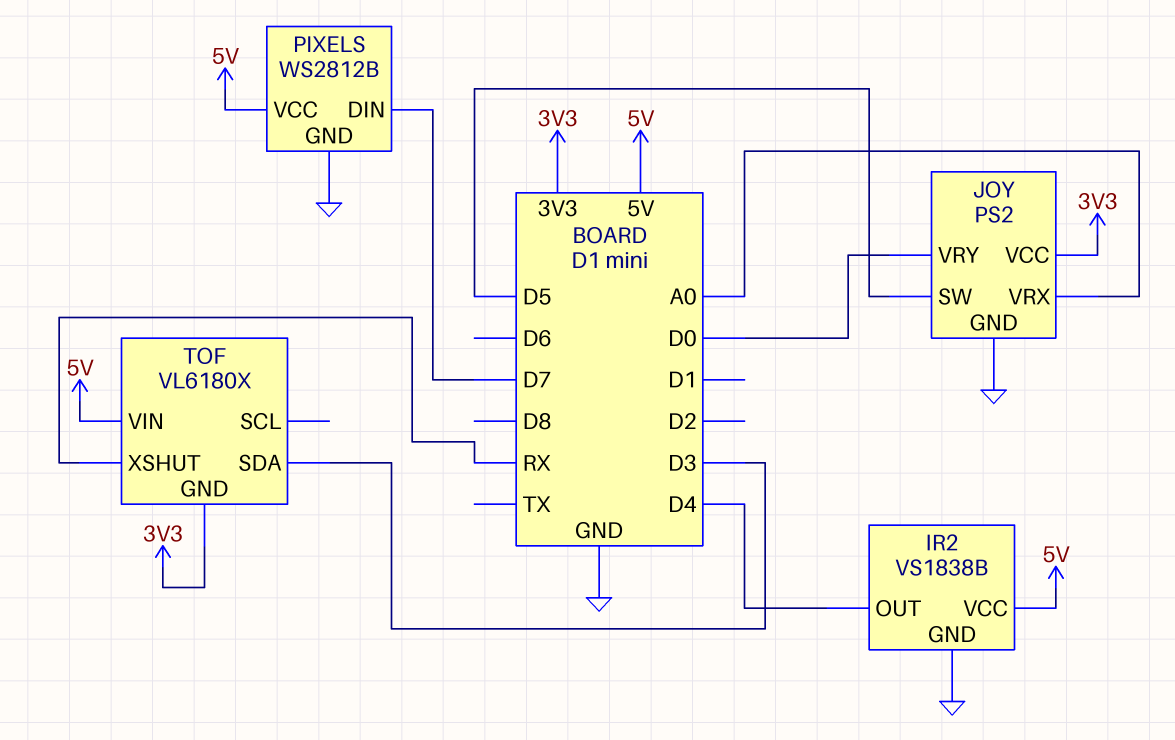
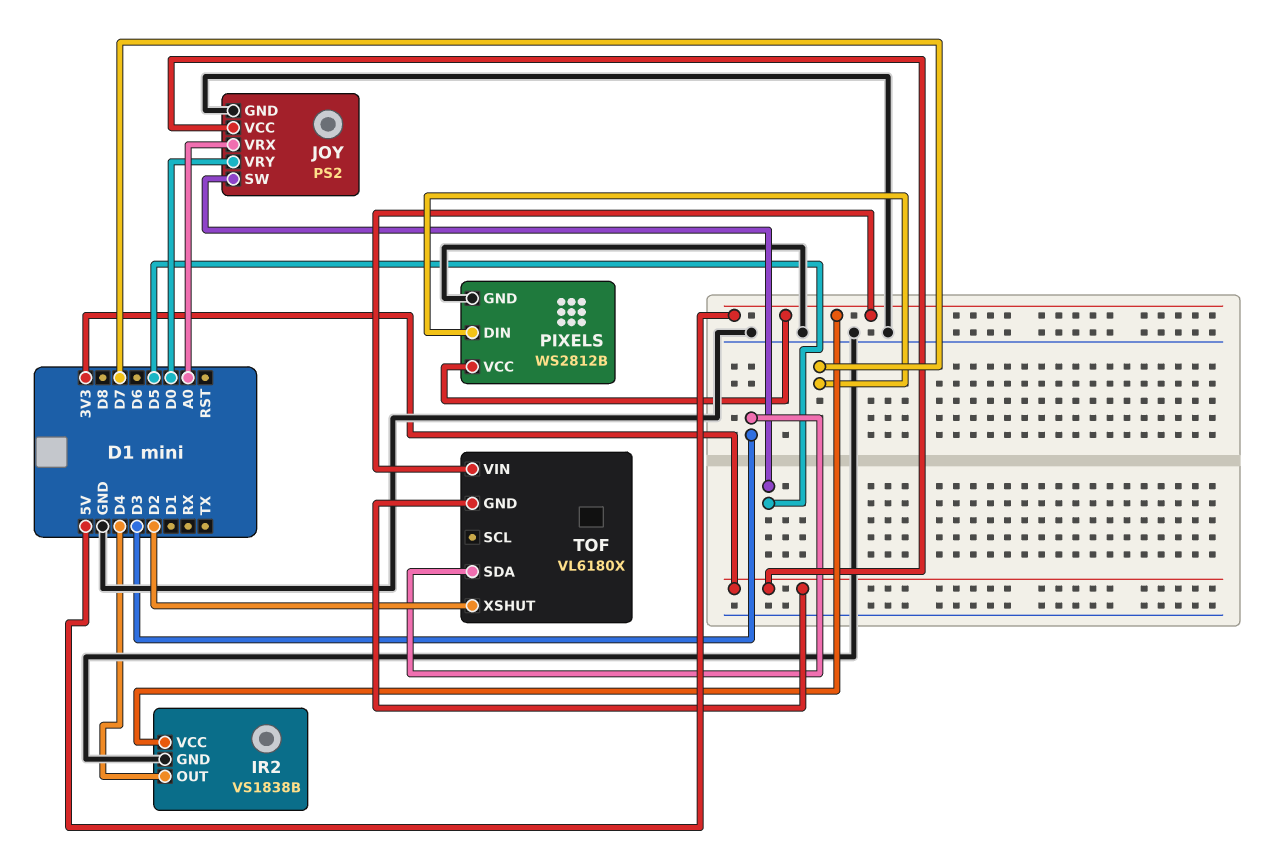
TOF pin XSHUT: RX -> D2

